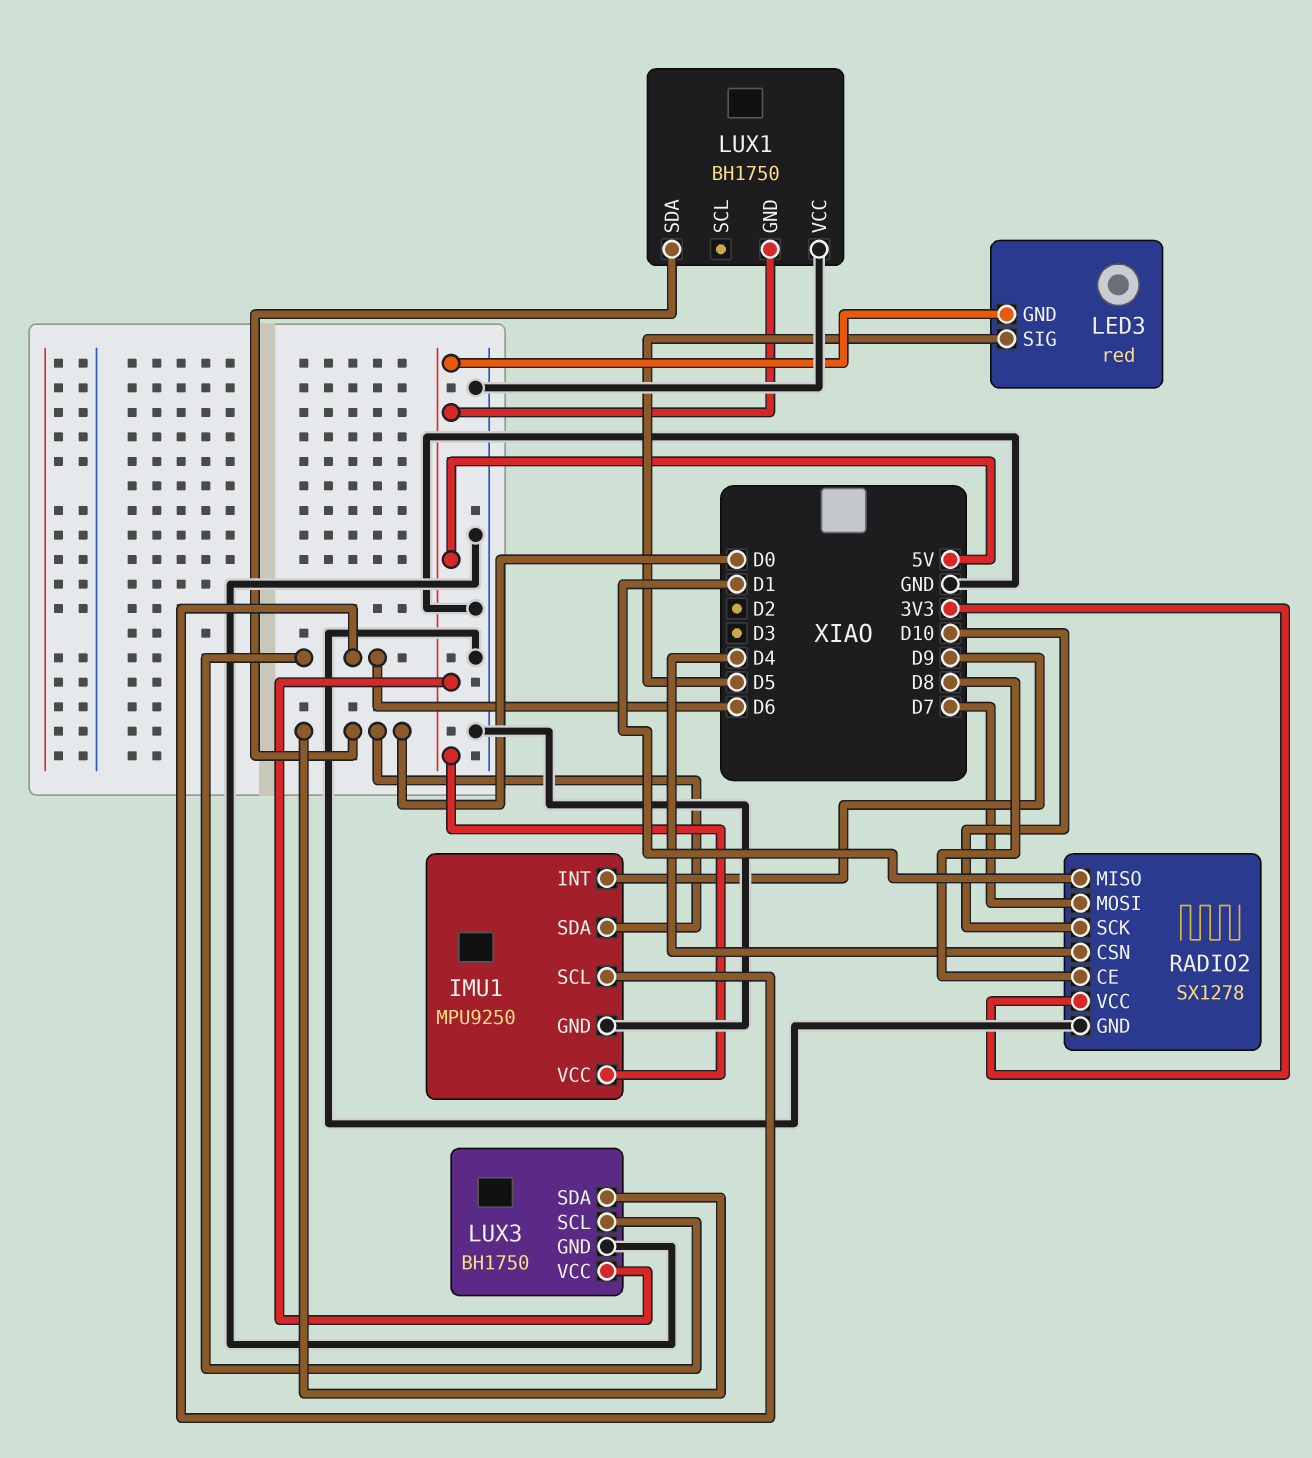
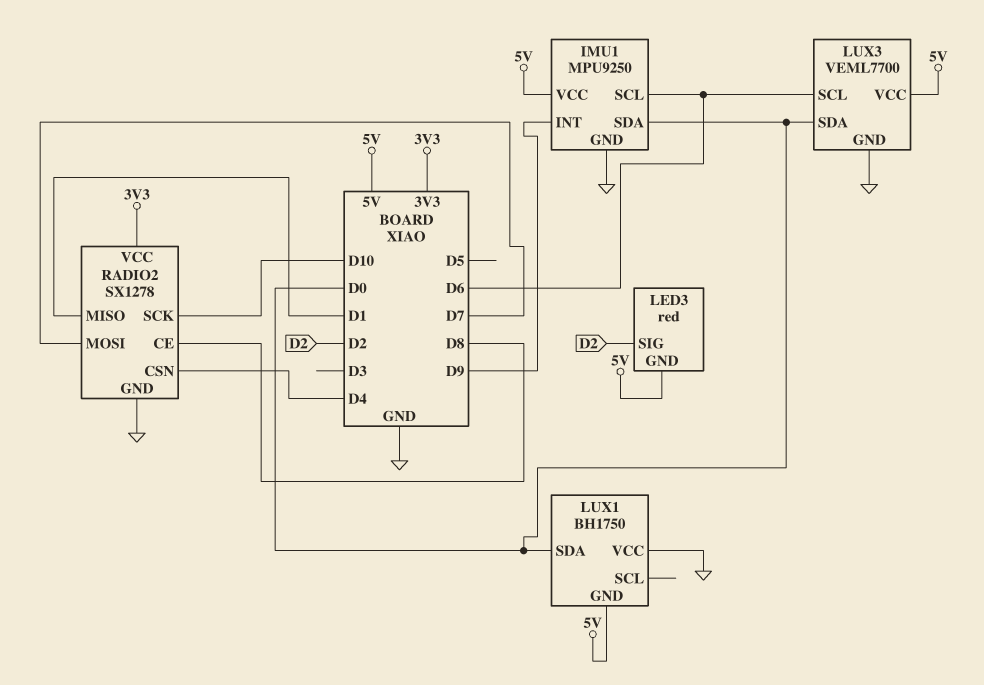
LED3 pin SIG: D5 -> D2
LUX3: BH1750 -> VEML7700

